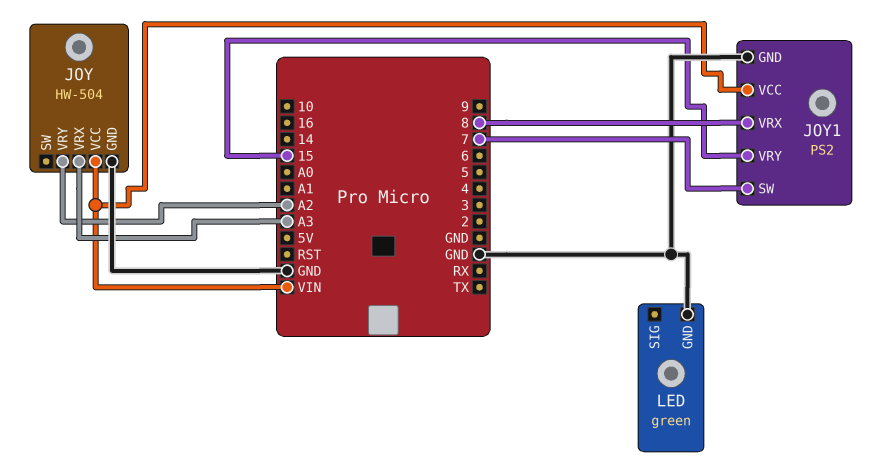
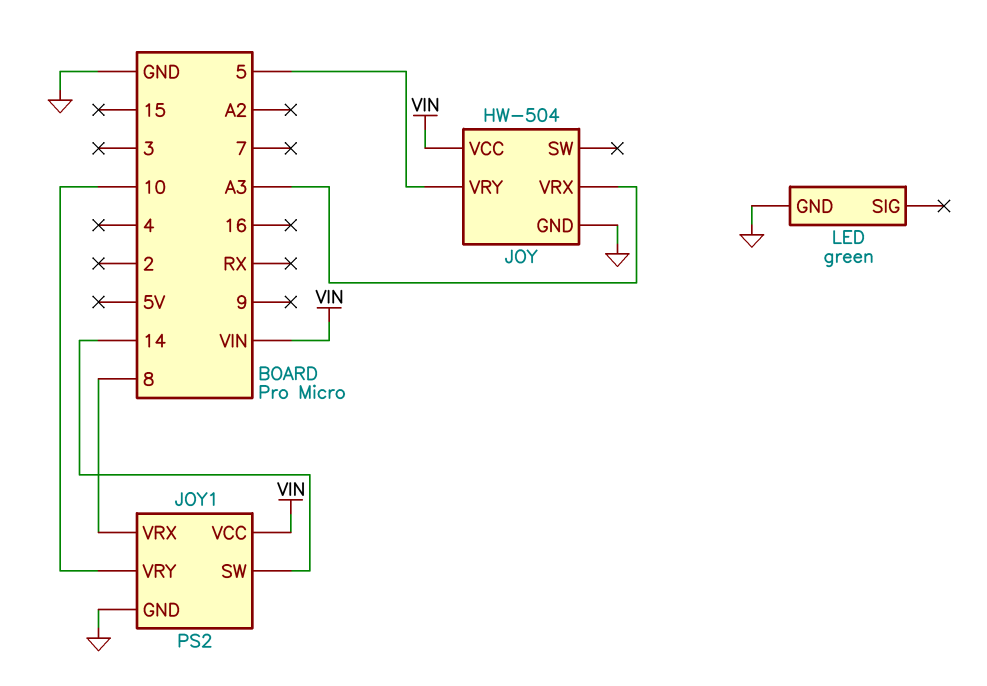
JOY pin VRY: A2 -> 5
JOY1 pin SW: 7 -> 14
JOY1 pin VRY: 15 -> 10

